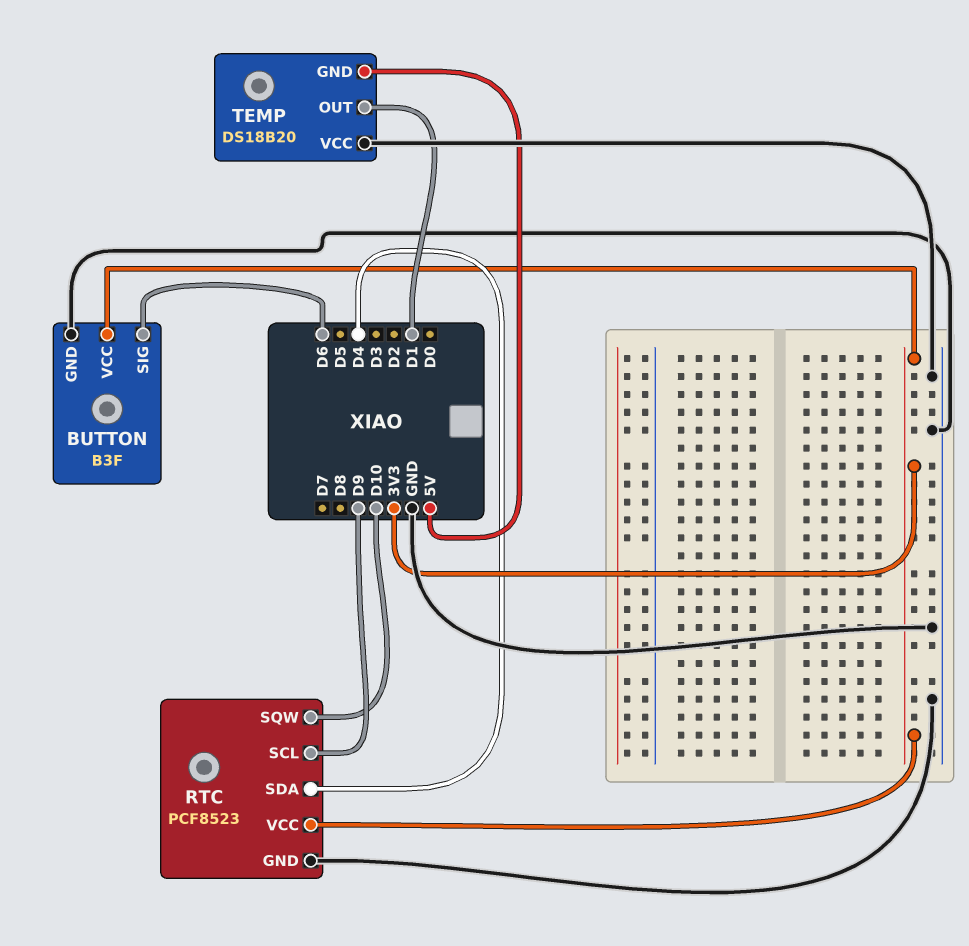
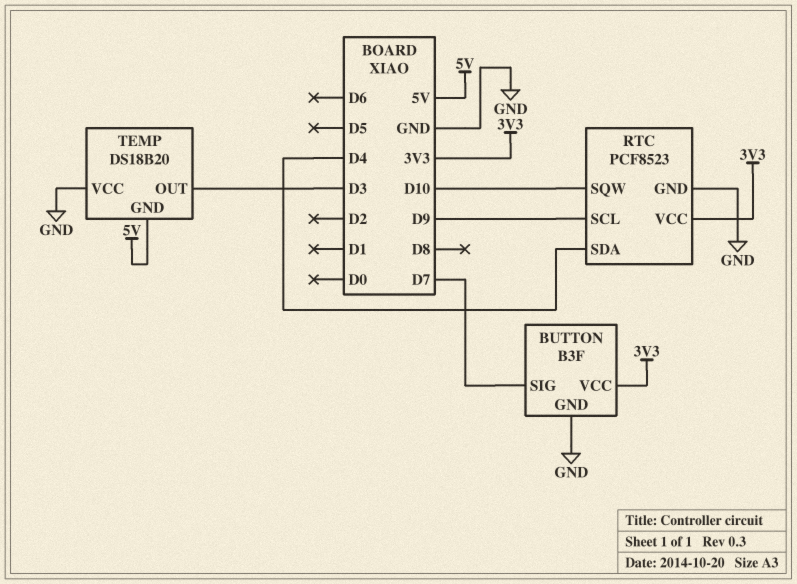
BUTTON pin SIG: D6 -> D7
TEMP pin OUT: D1 -> D3

